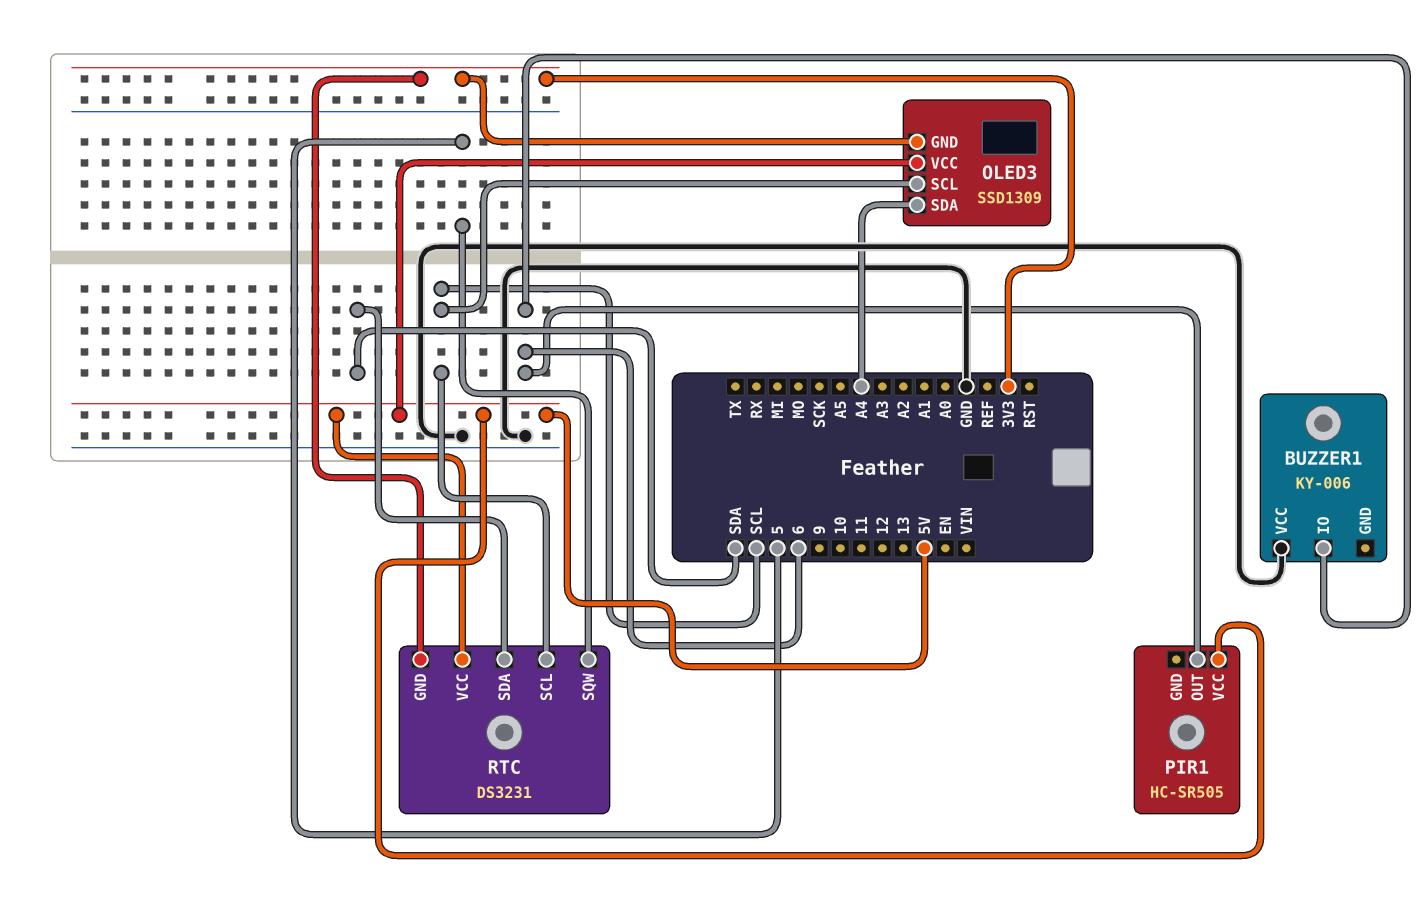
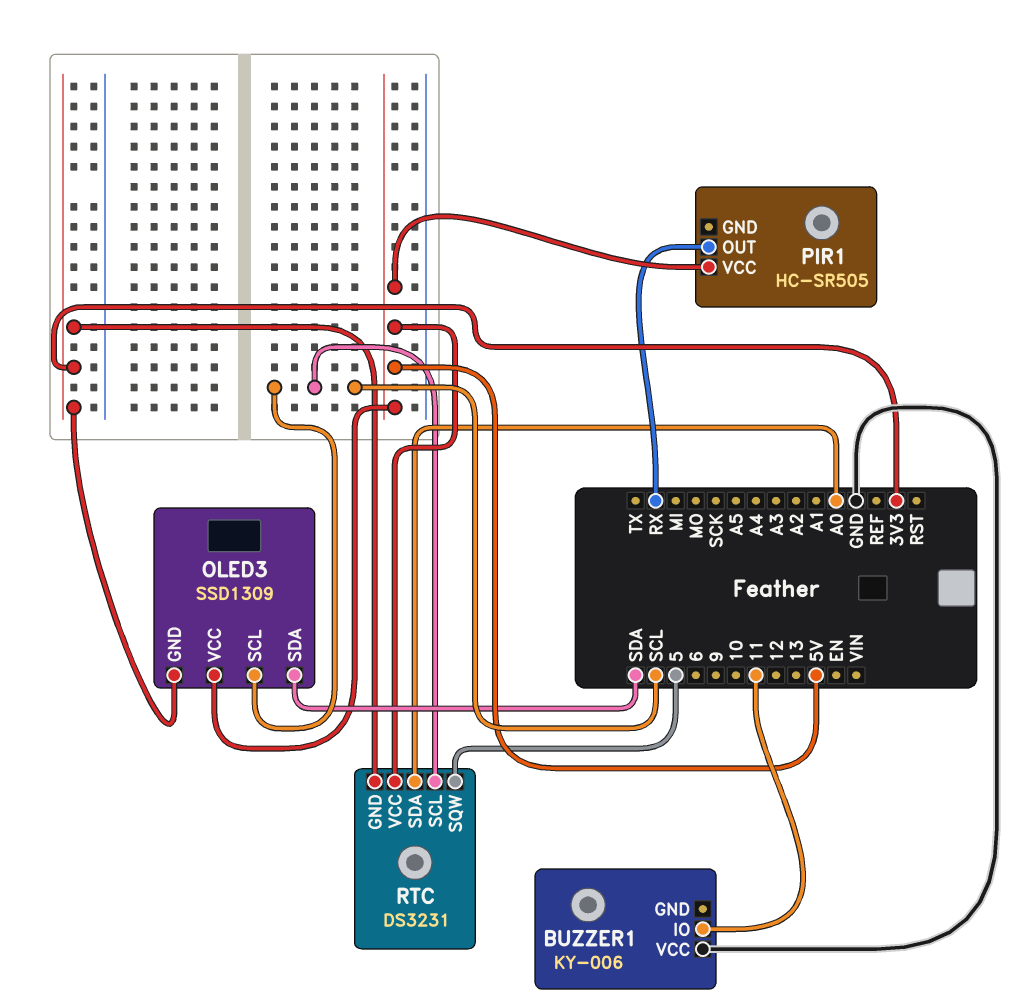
BUZZER1 pin IO: 6 -> 11
OLED3 pin SDA: A4 -> SDA
PIR1 pin OUT: 6 -> RX
RTC pin SDA: SDA -> A0

